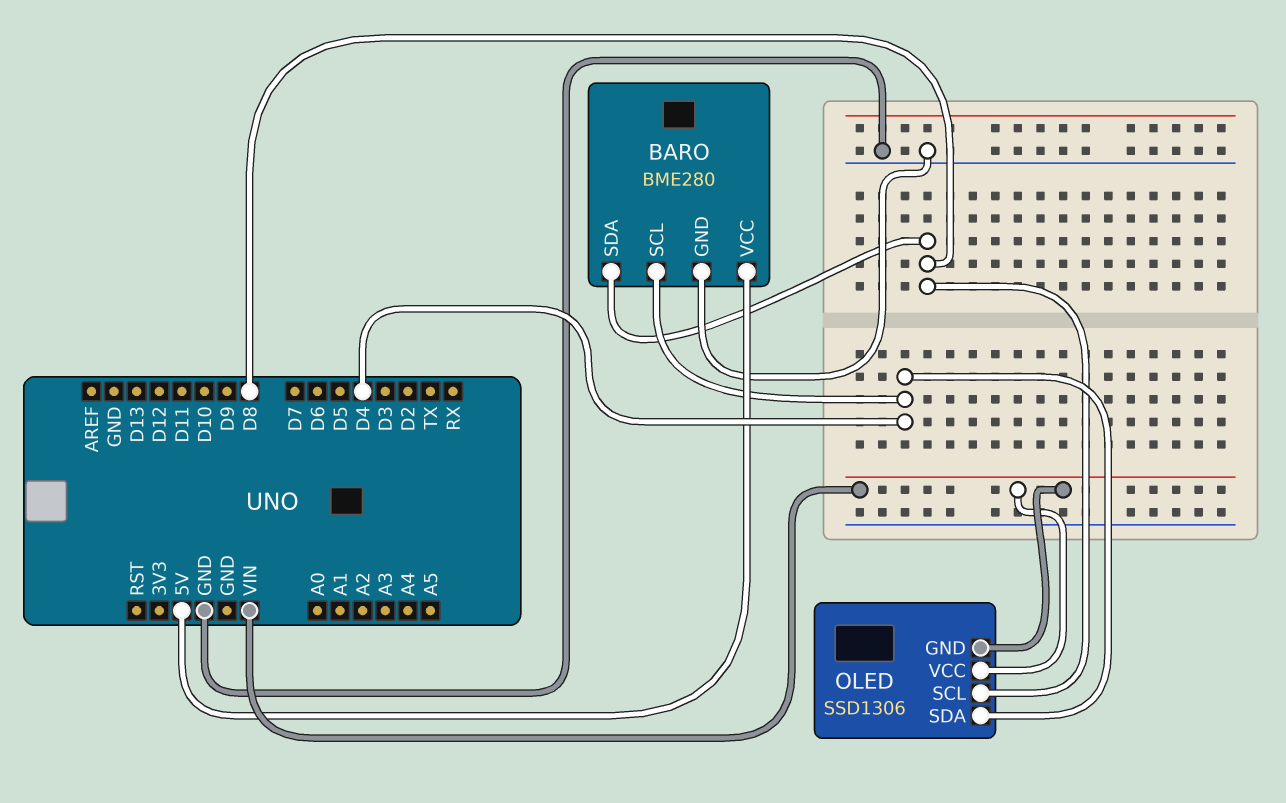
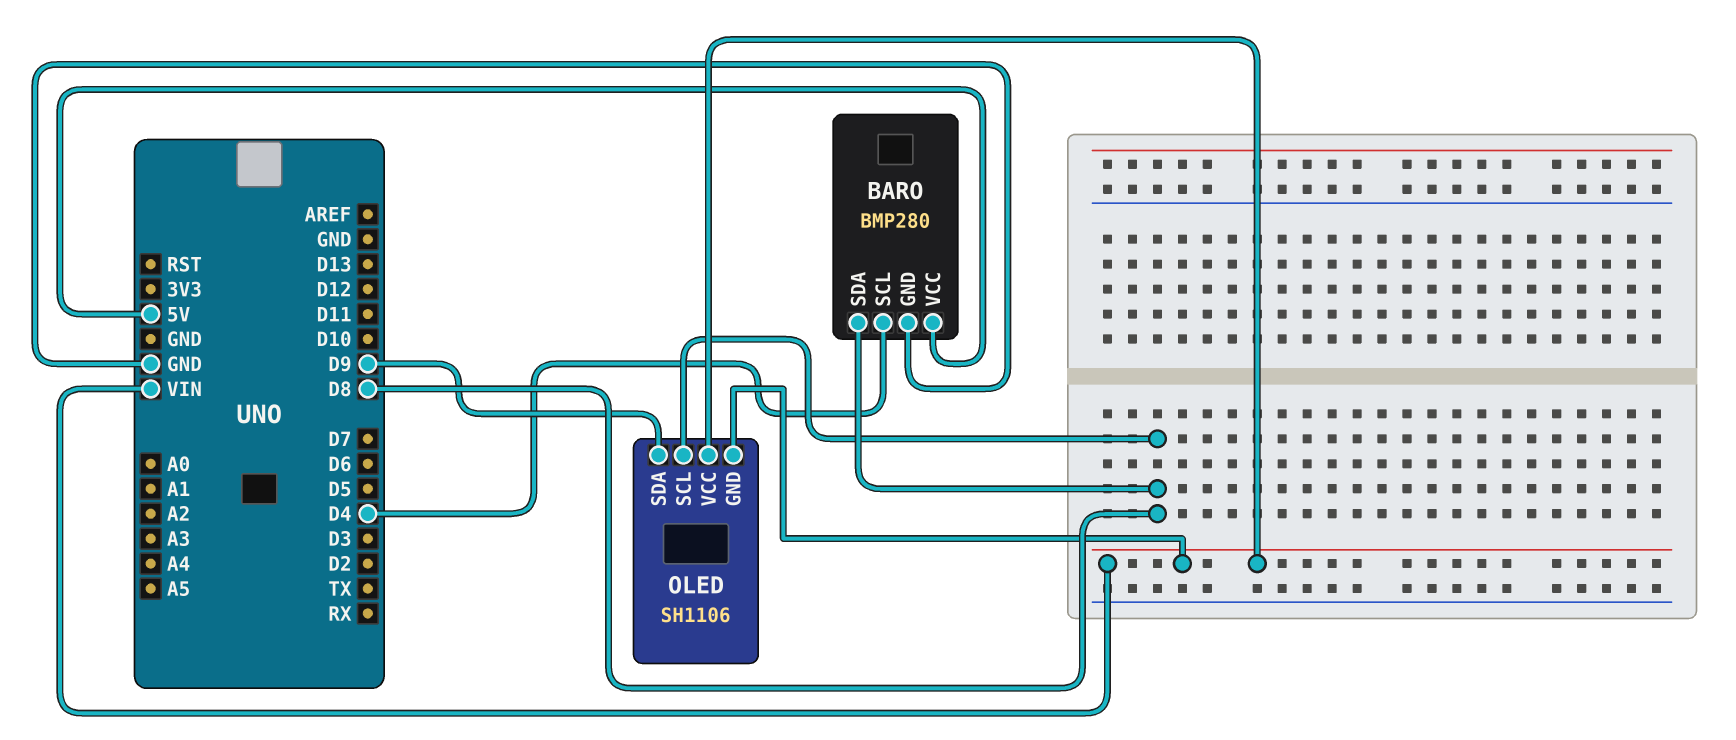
BARO: BME280 -> BMP280
OLED: SSD1306 -> SH1106
OLED pin SDA: D4 -> D9

